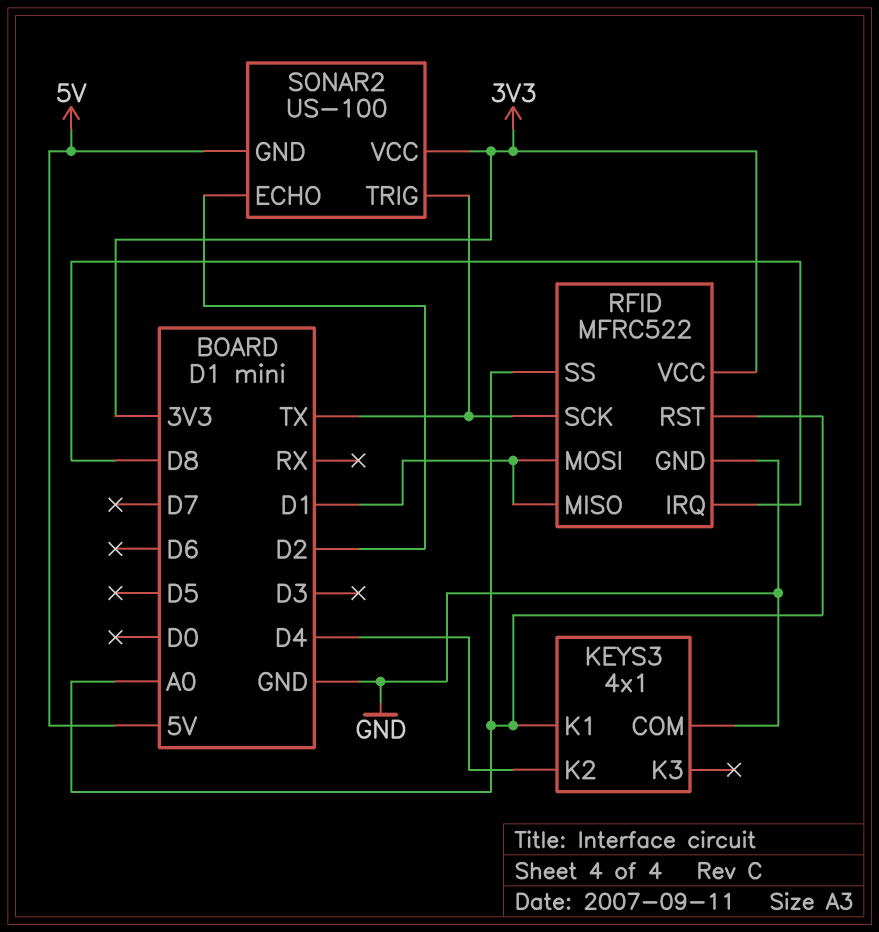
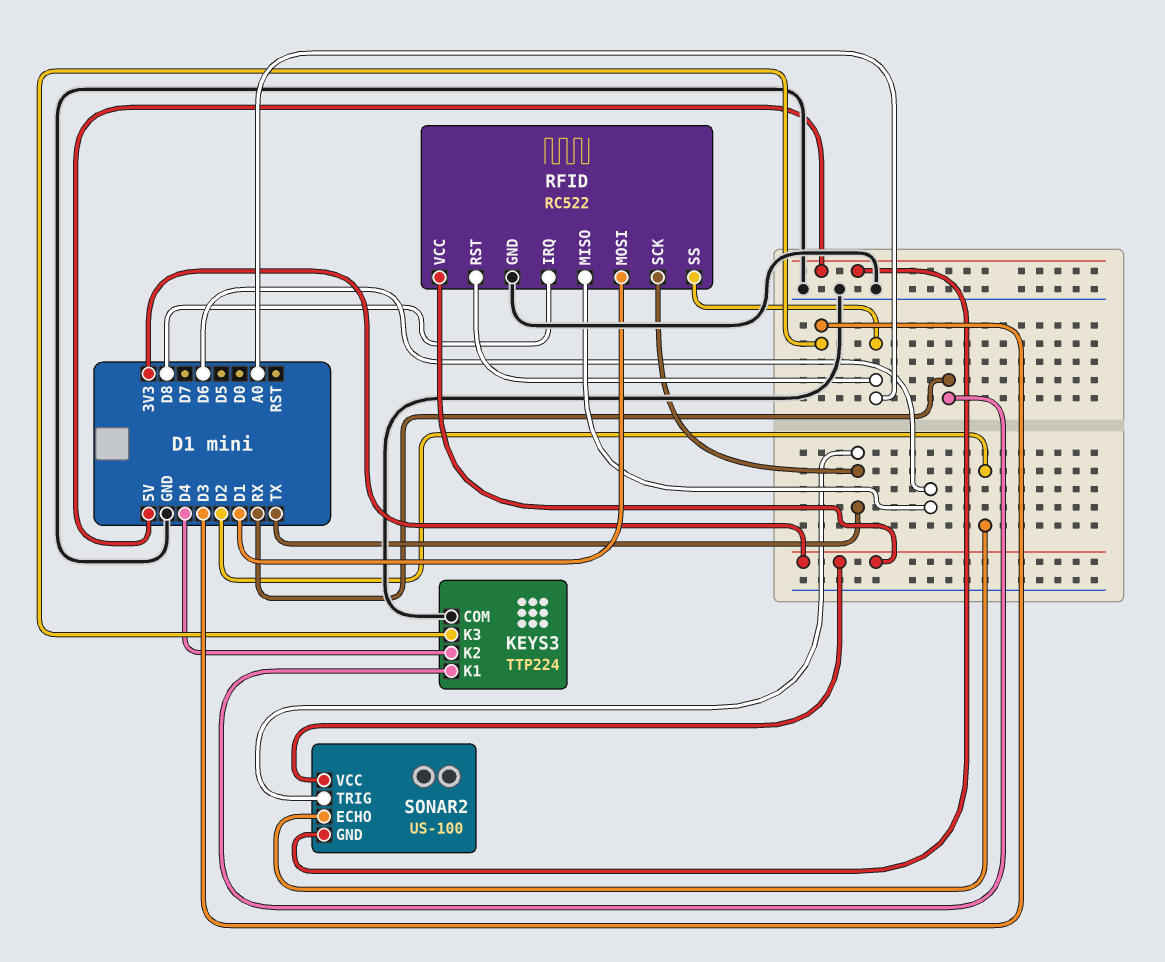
KEYS3: 4x1 -> TTP224
KEYS3 pin K1: A0 -> RX
KEYS3 pin K3: none -> D3
RFID: MFRC522 -> RC522
RFID pin MISO: D1 -> D6

